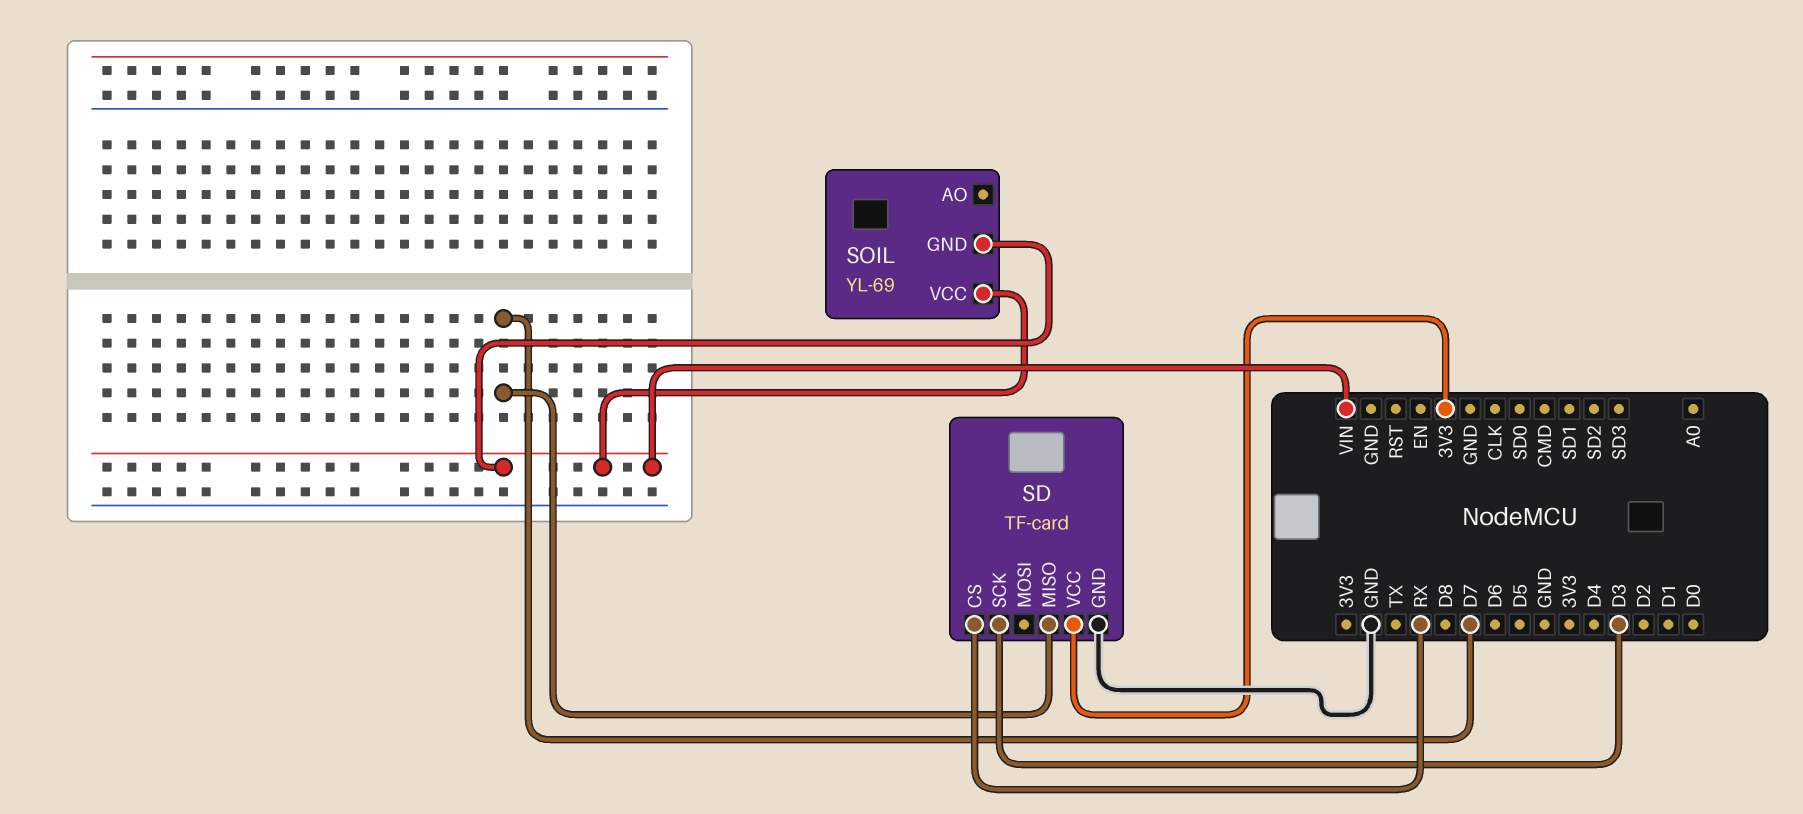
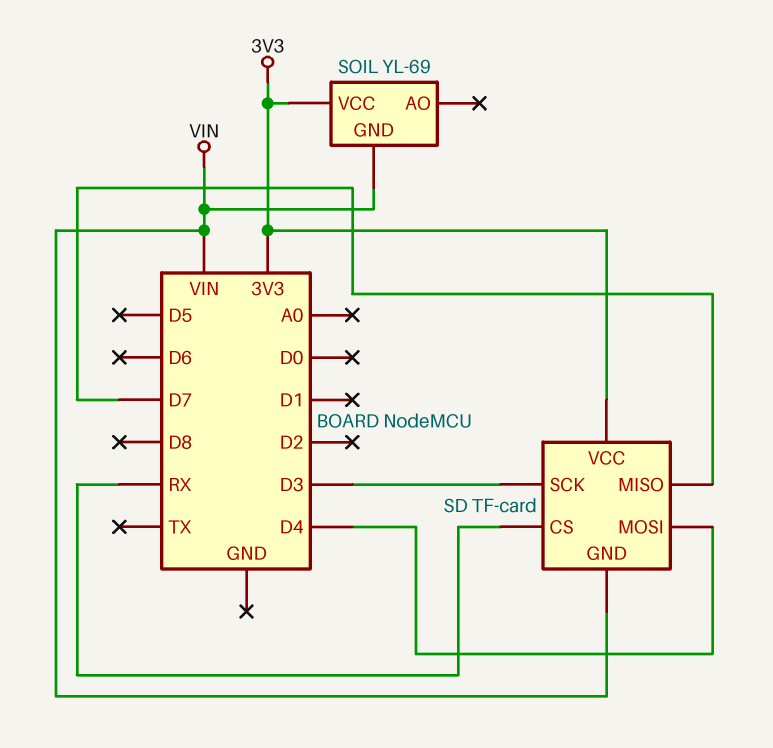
SD pin GND: GND -> VIN
SD pin MOSI: none -> D4
SOIL pin VCC: VIN -> 3V3

